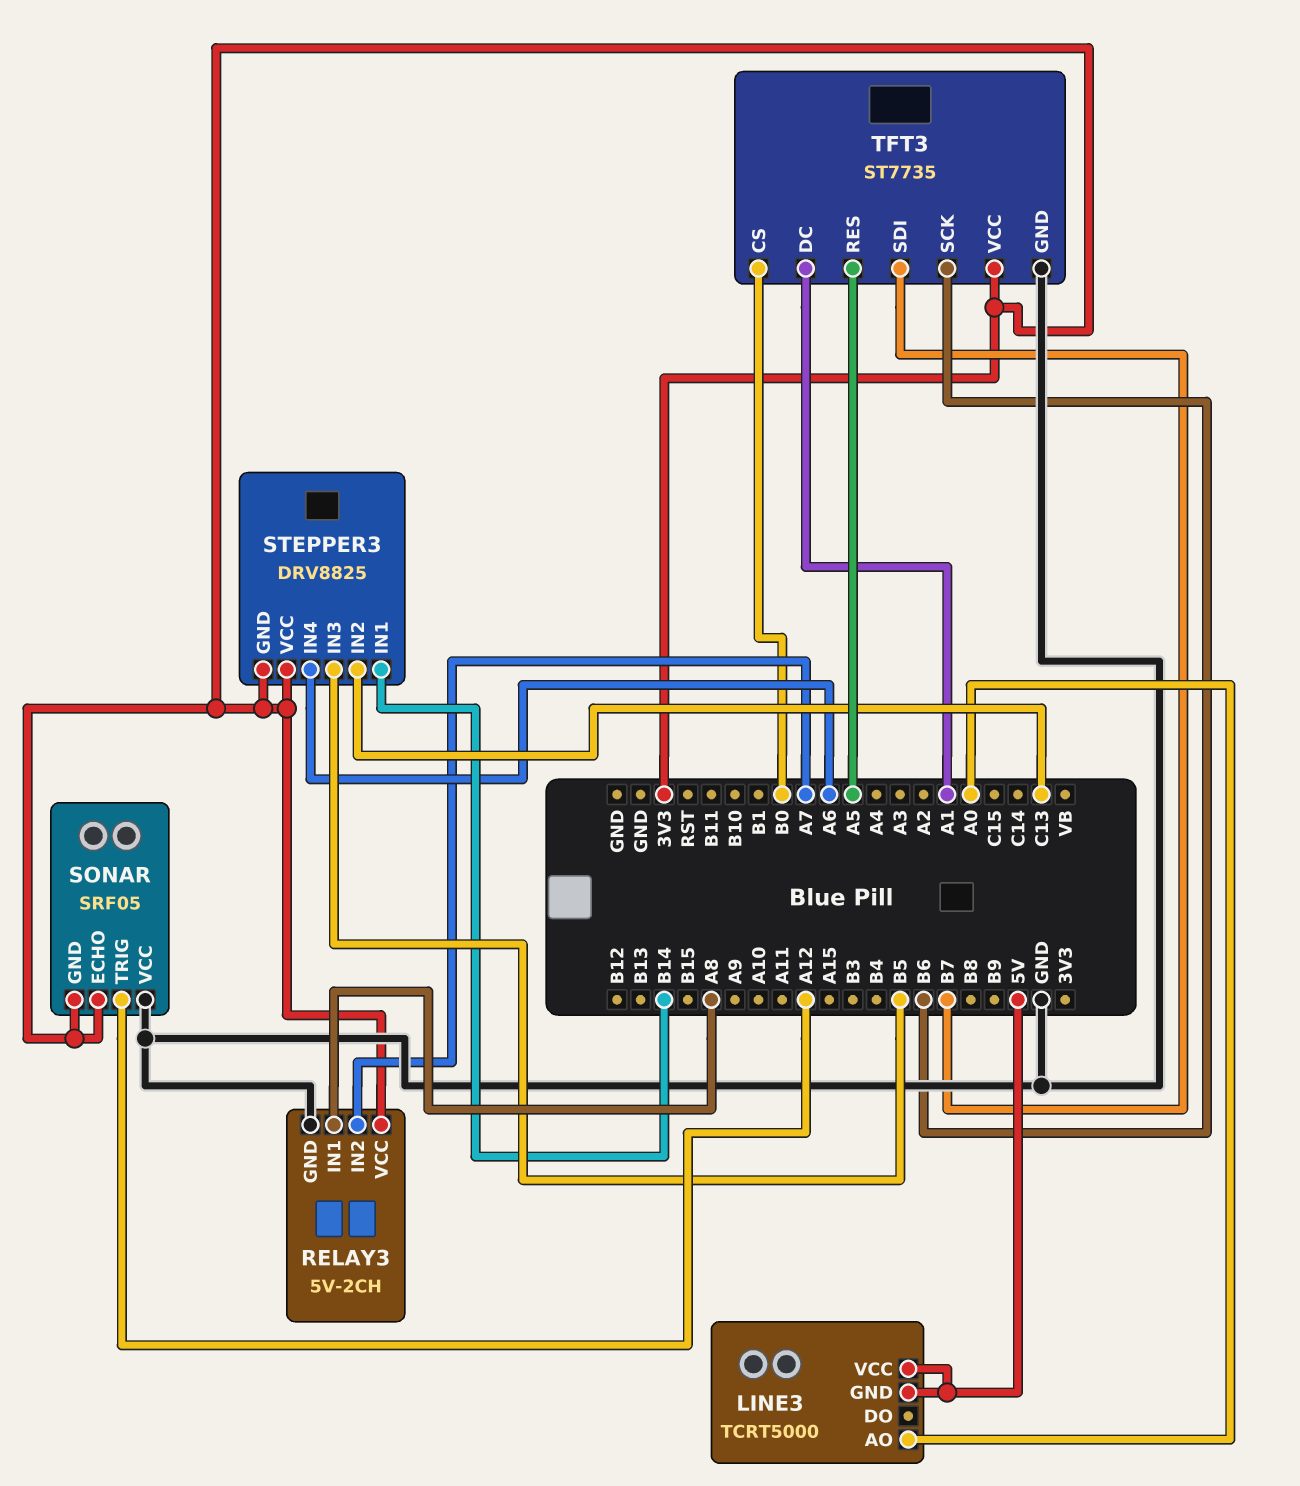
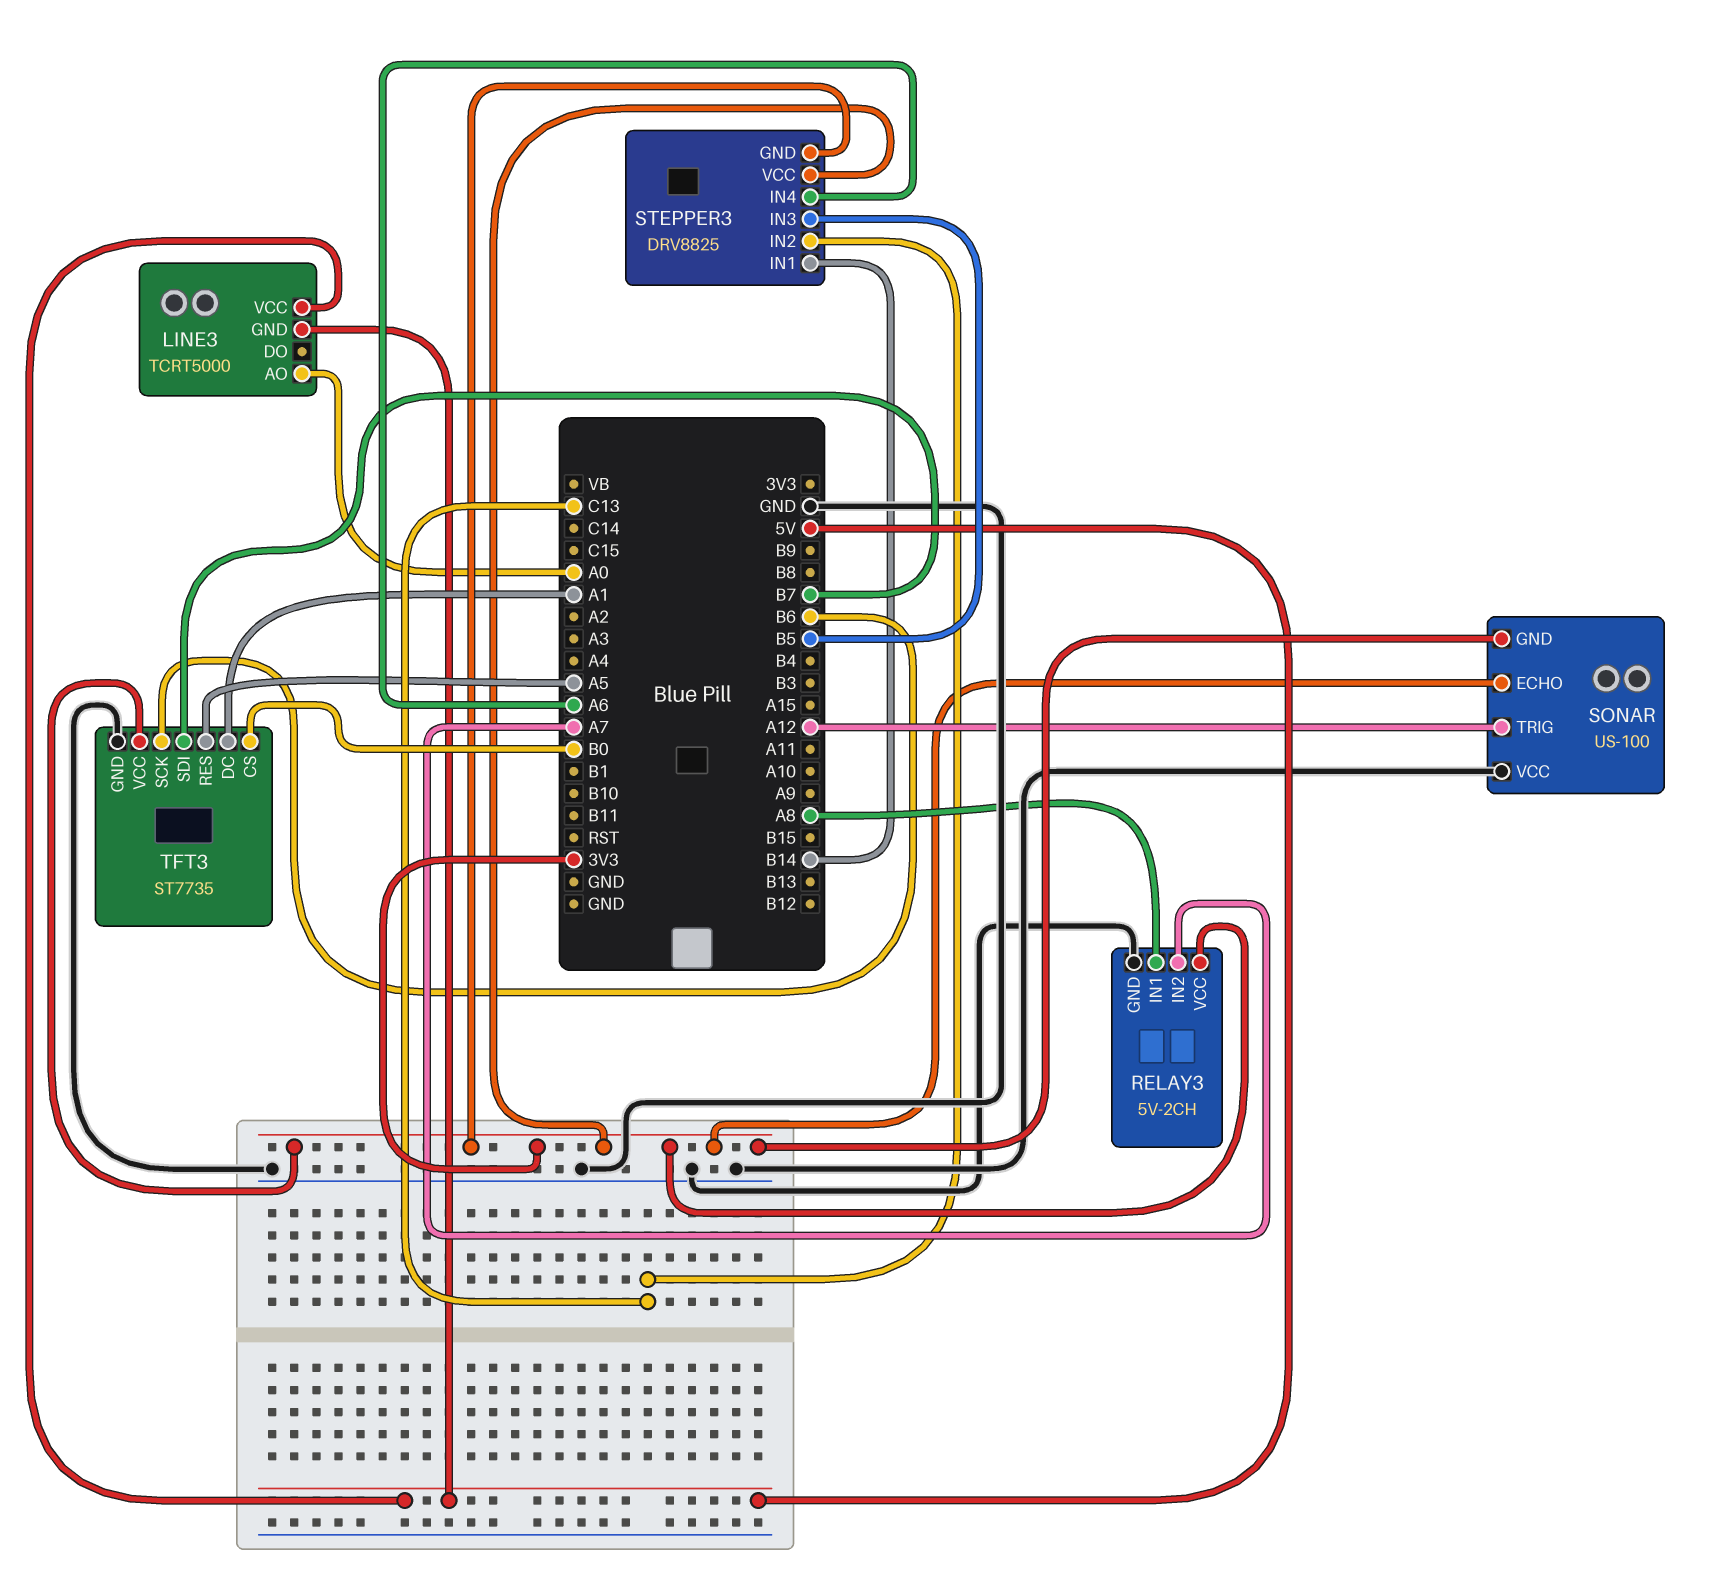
SONAR: SRF05 -> US-100

